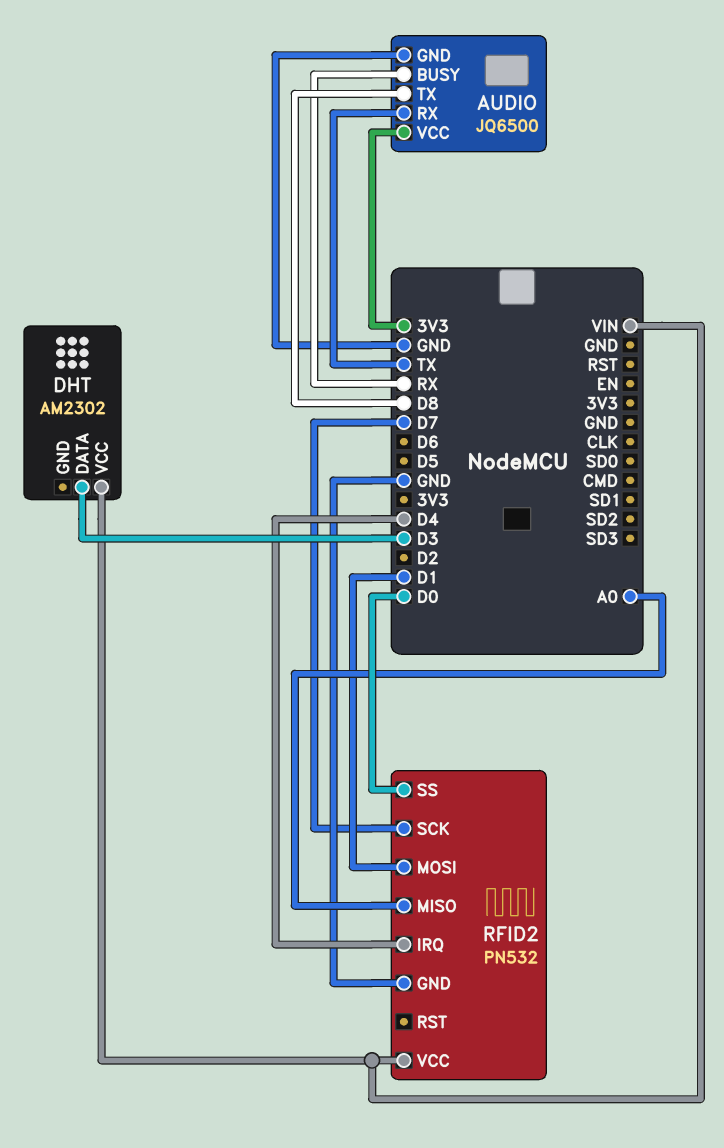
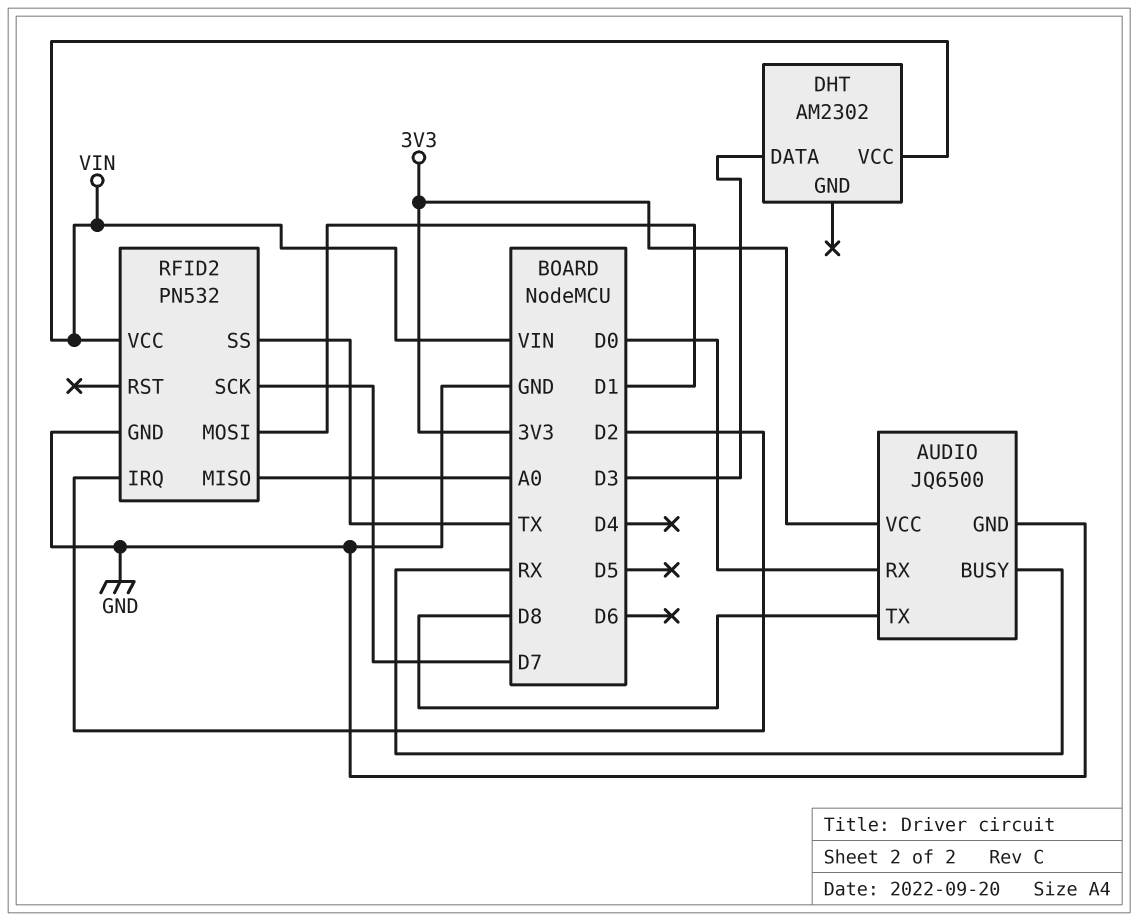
AUDIO pin RX: TX -> D0
RFID2 pin IRQ: D4 -> D2
RFID2 pin SS: D0 -> TX

